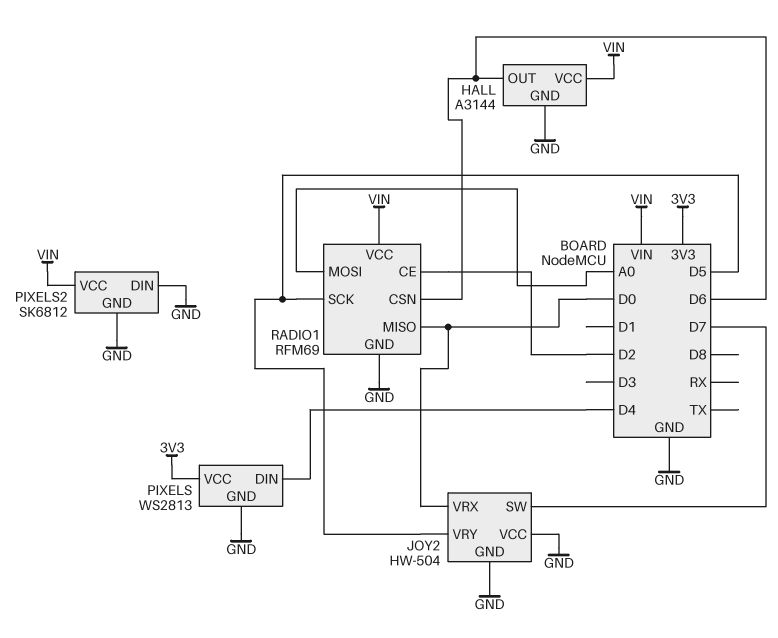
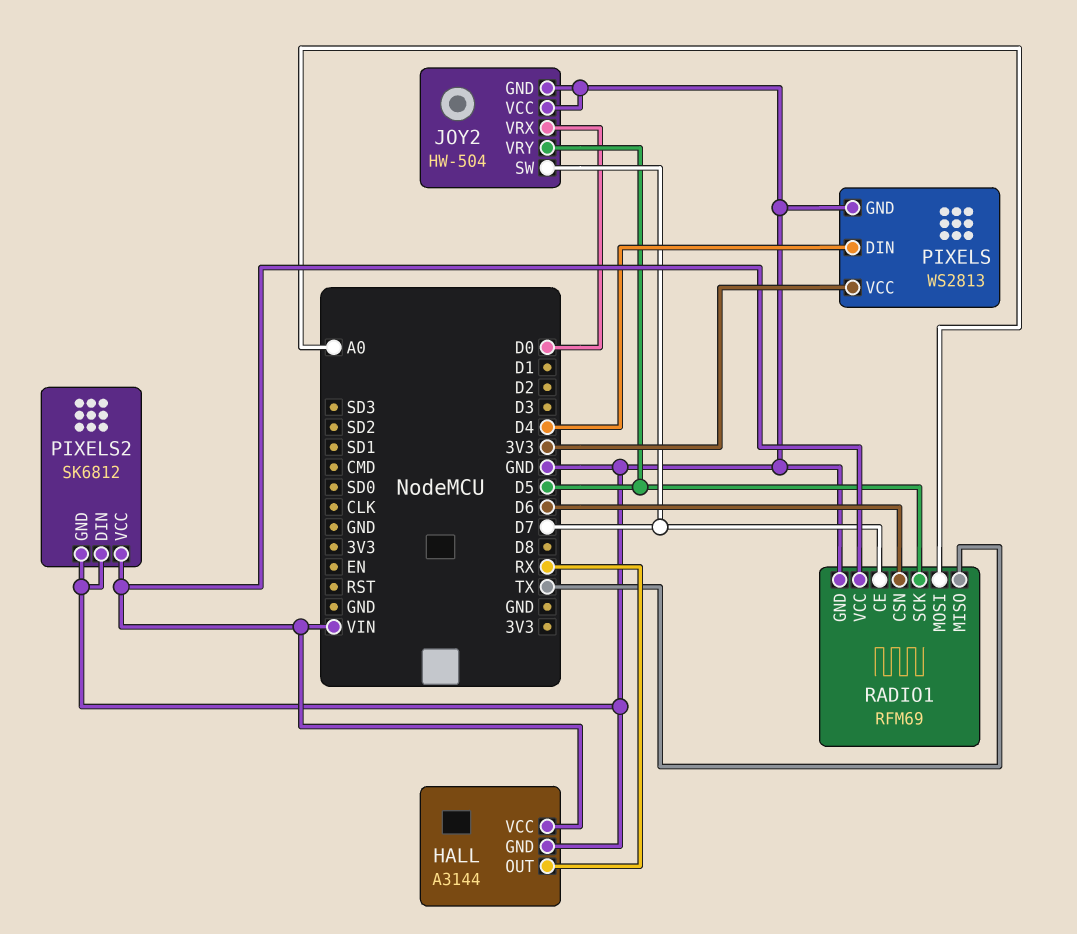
HALL pin OUT: D6 -> RX
RADIO1 pin CE: D2 -> D7
RADIO1 pin MISO: D0 -> TX

